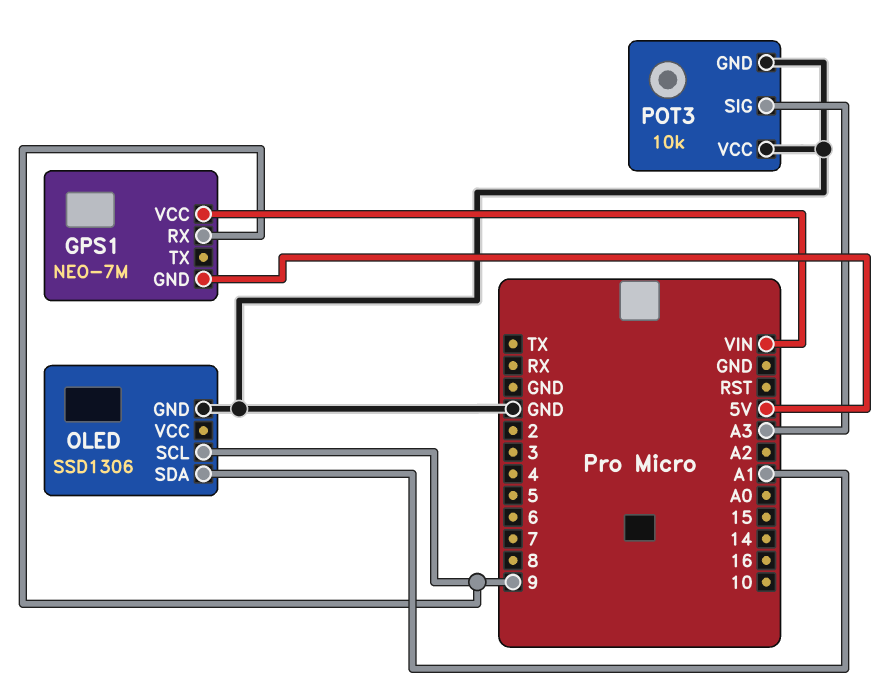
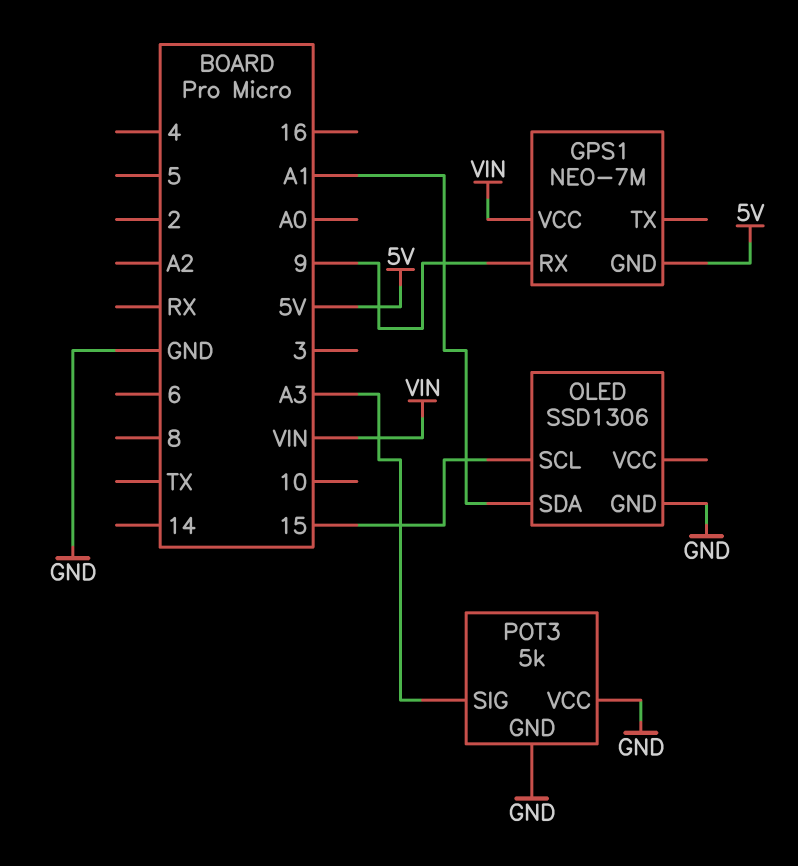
OLED pin SCL: 9 -> 15
POT3: 10k -> 5k

